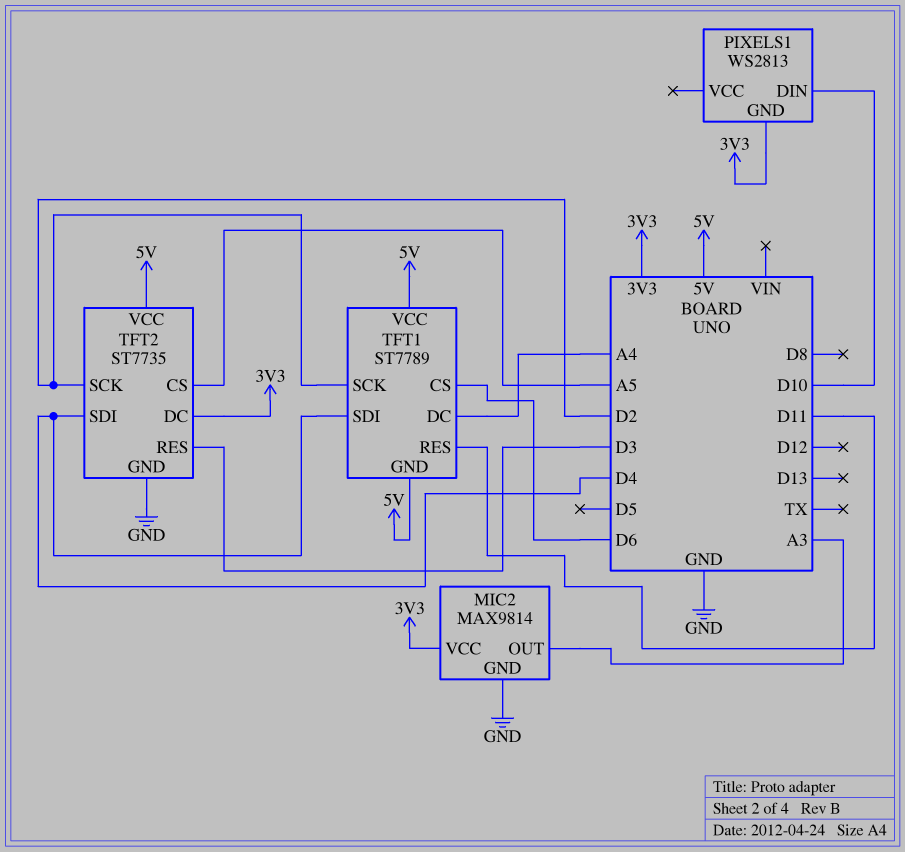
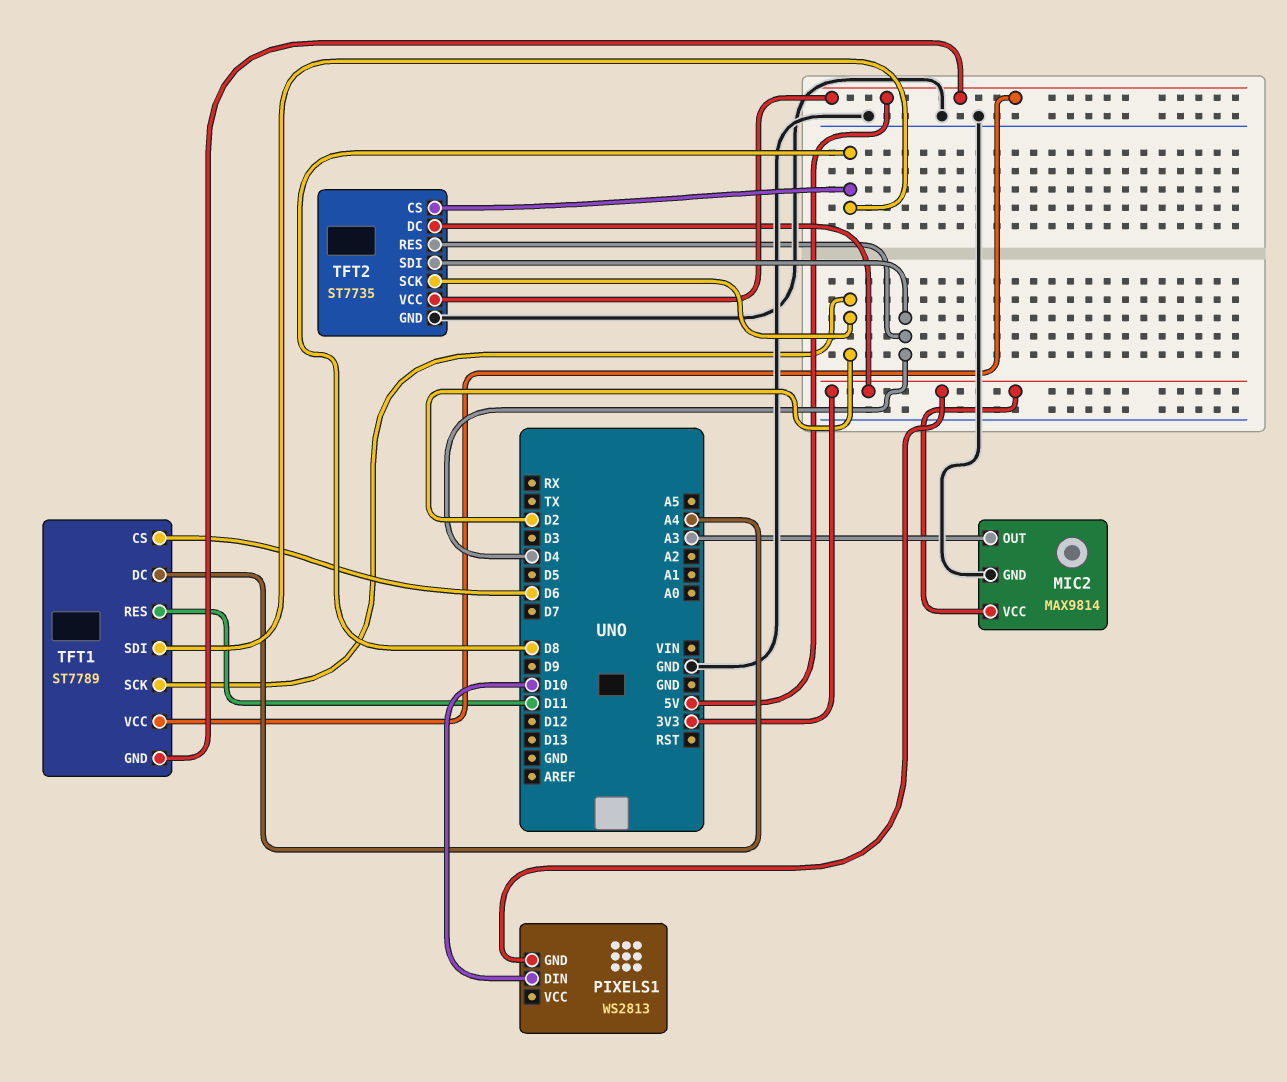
TFT1 pin SDI: D4 -> D8
TFT2 pin CS: A5 -> D8
TFT2 pin RES: D3 -> D4

